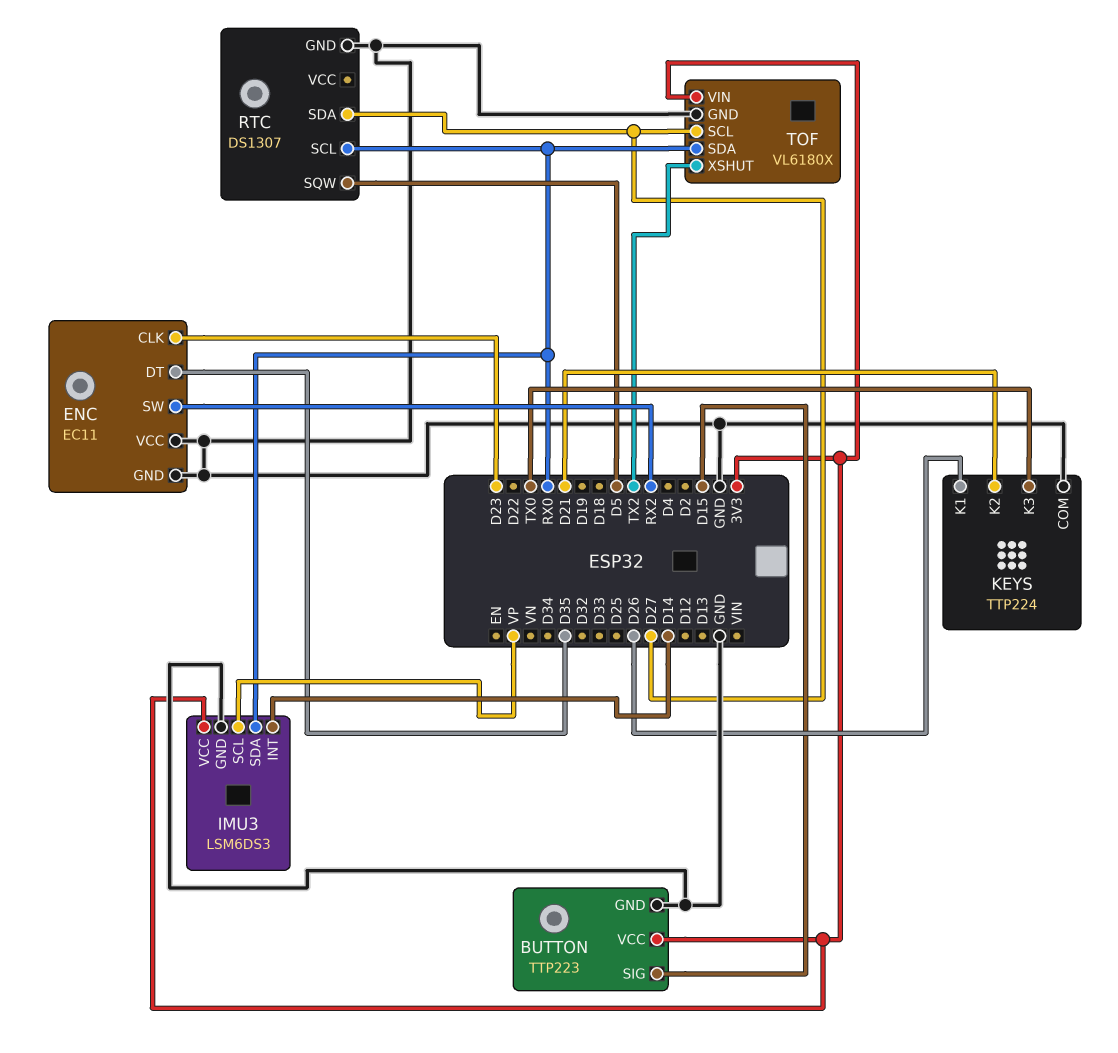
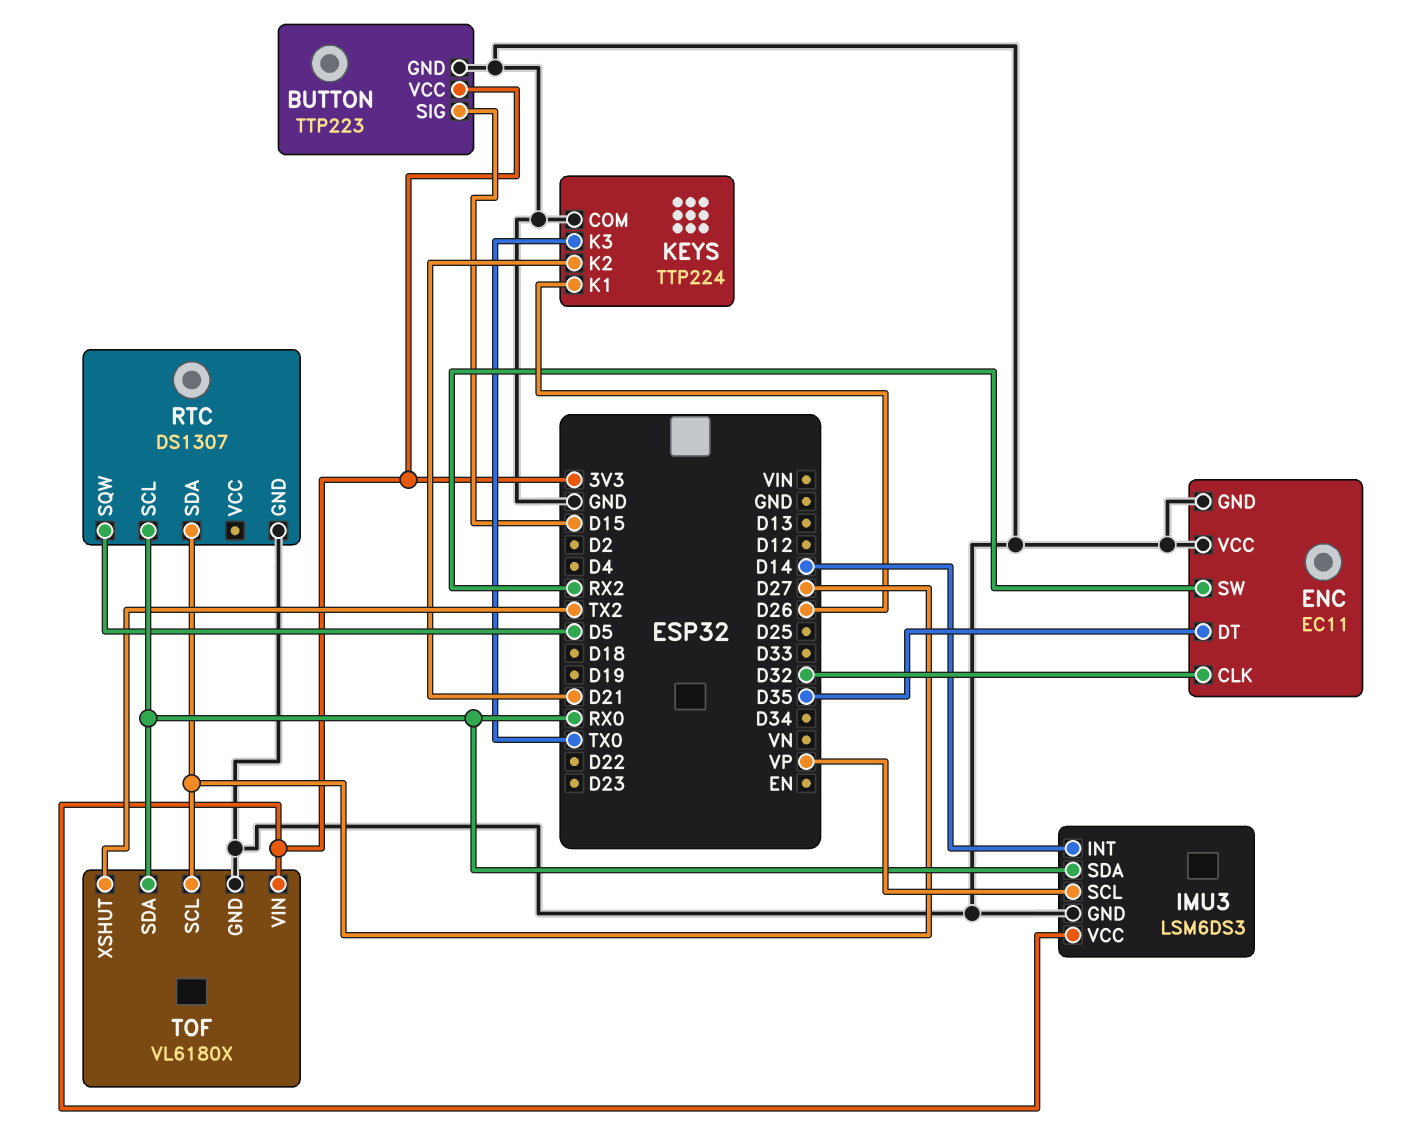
ENC pin CLK: D23 -> D32

